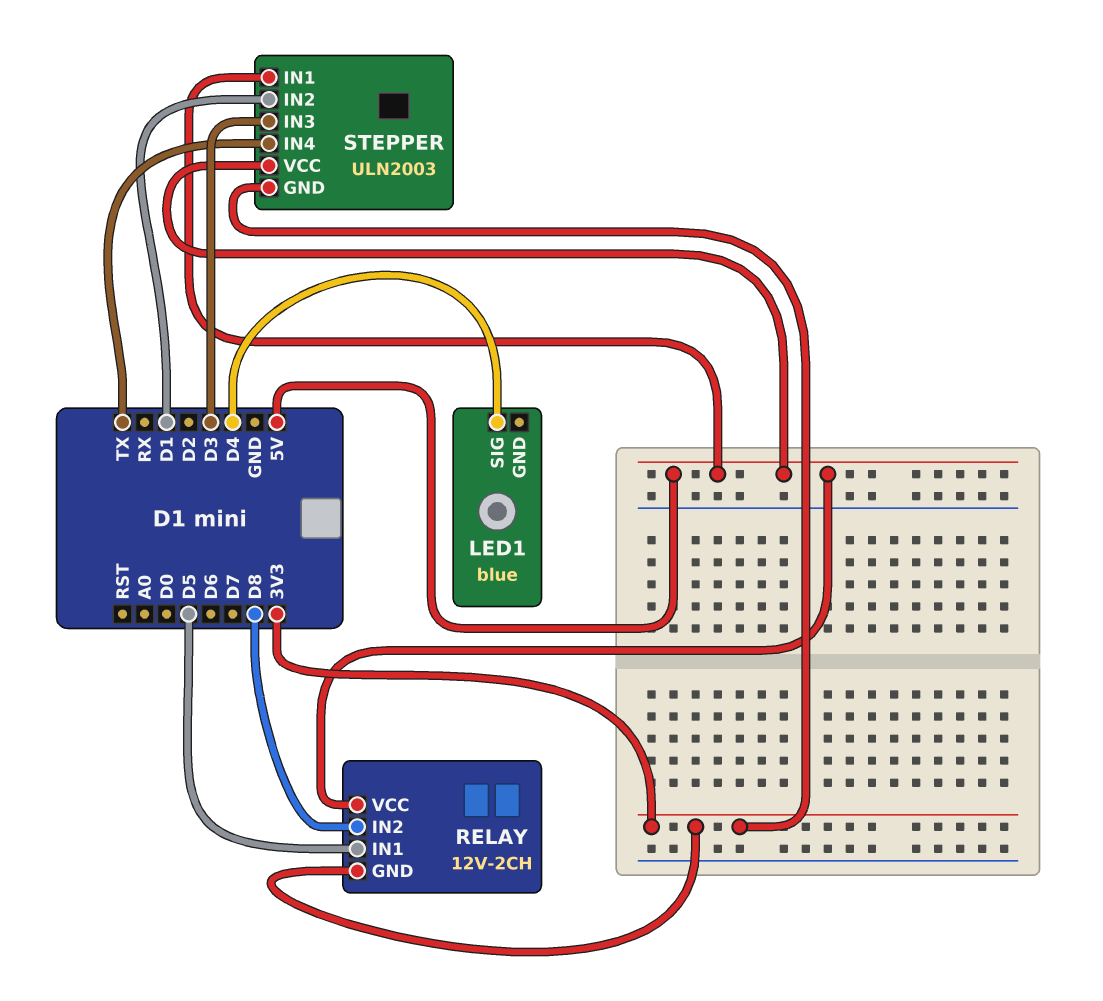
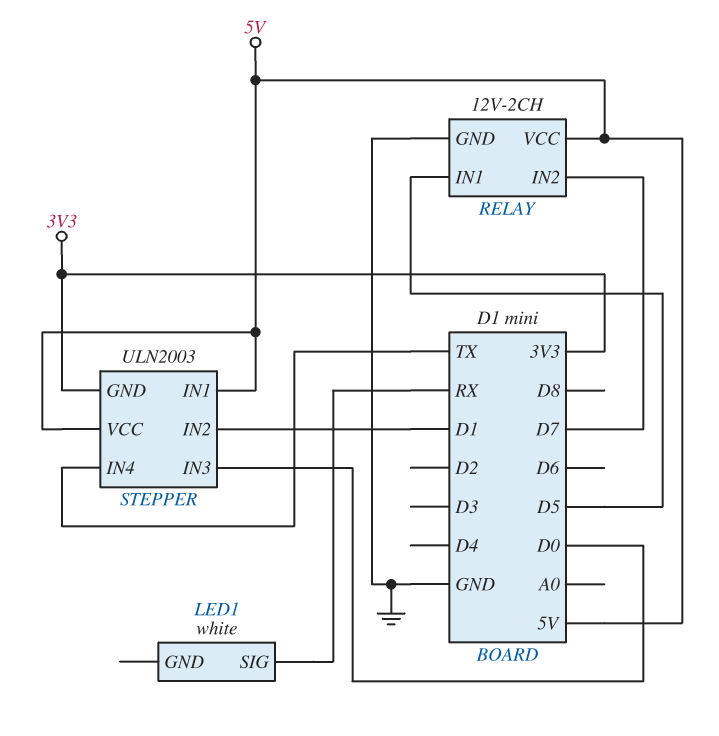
LED1: blue -> white
LED1 pin SIG: D4 -> RX
RELAY pin GND: 3V3 -> GND
RELAY pin IN2: D8 -> D7
STEPPER pin IN3: D3 -> D0

